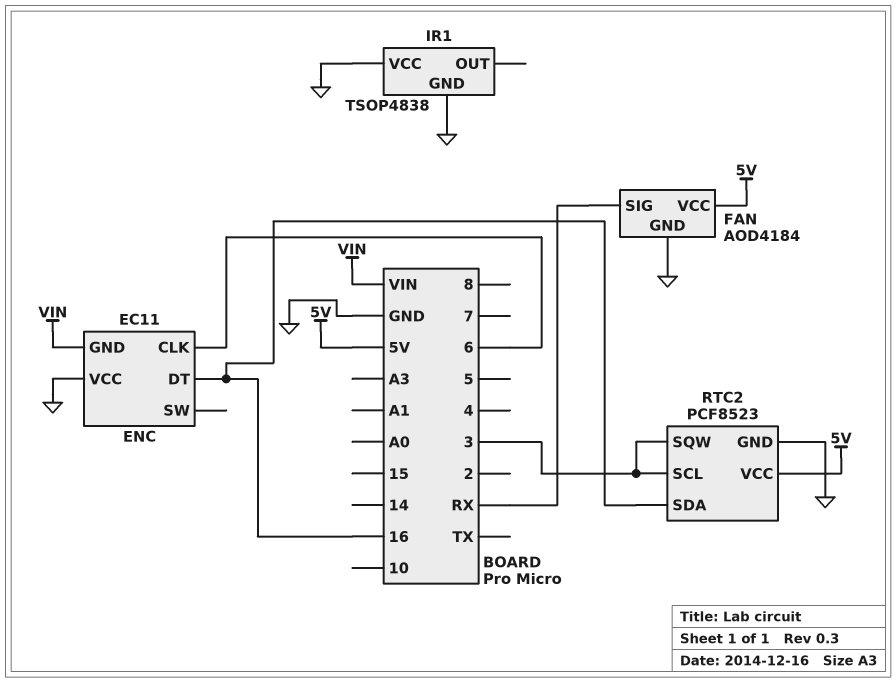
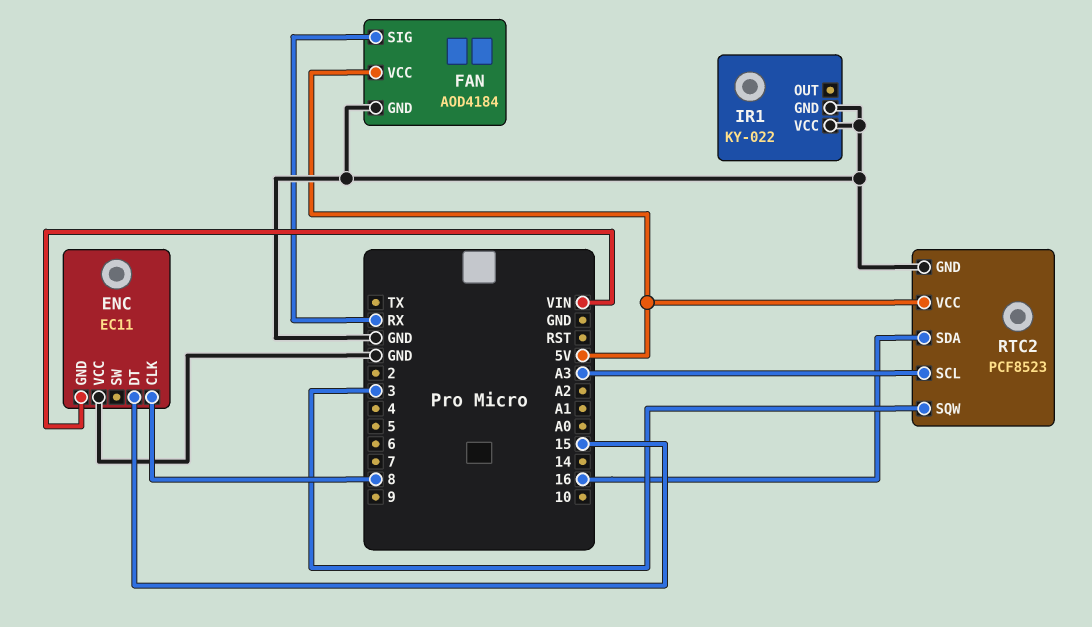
ENC pin CLK: 6 -> 8
ENC pin DT: 16 -> 15
IR1: TSOP4838 -> KY-022
RTC2 pin SCL: 3 -> A3

